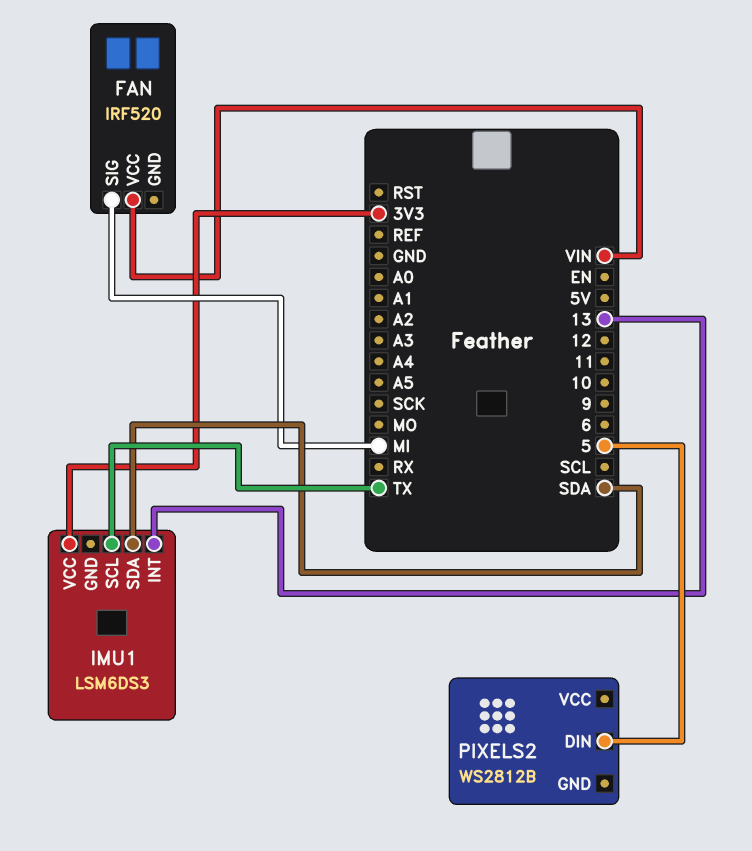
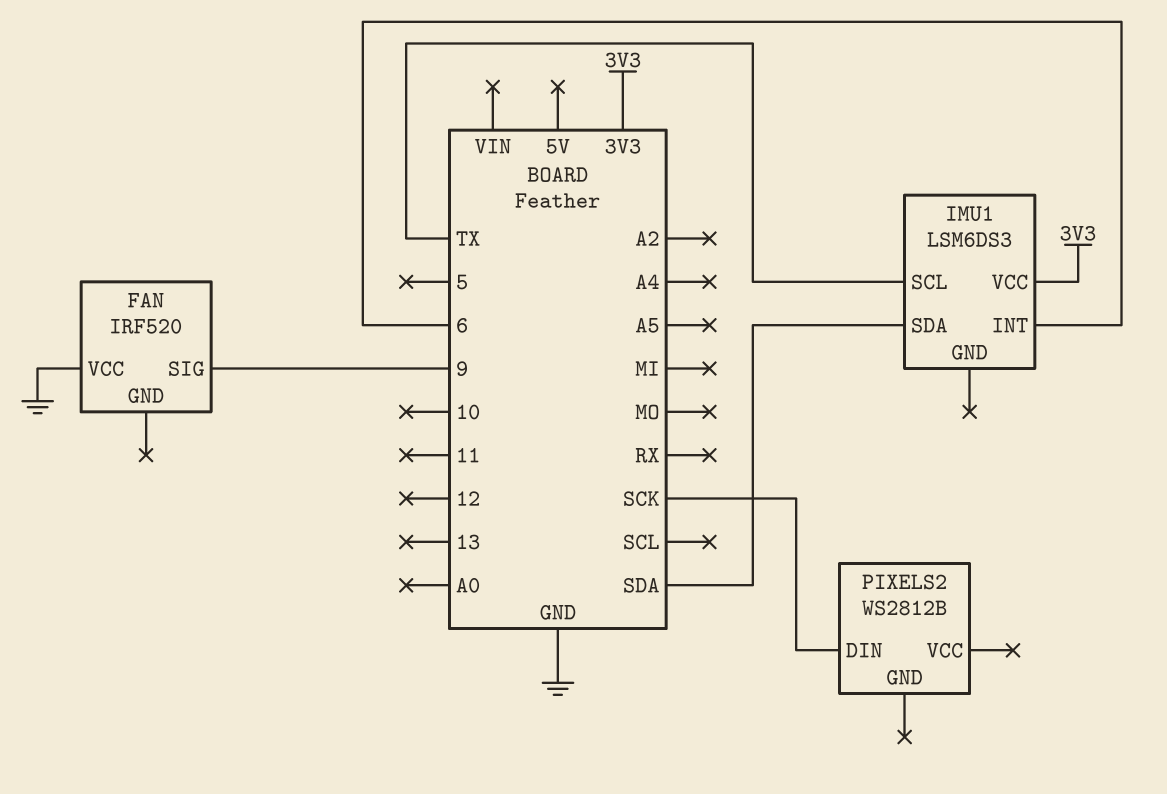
FAN pin SIG: MI -> 9
FAN pin VCC: VIN -> GND
IMU1 pin INT: 13 -> 6
PIXELS2 pin DIN: 5 -> SCK

